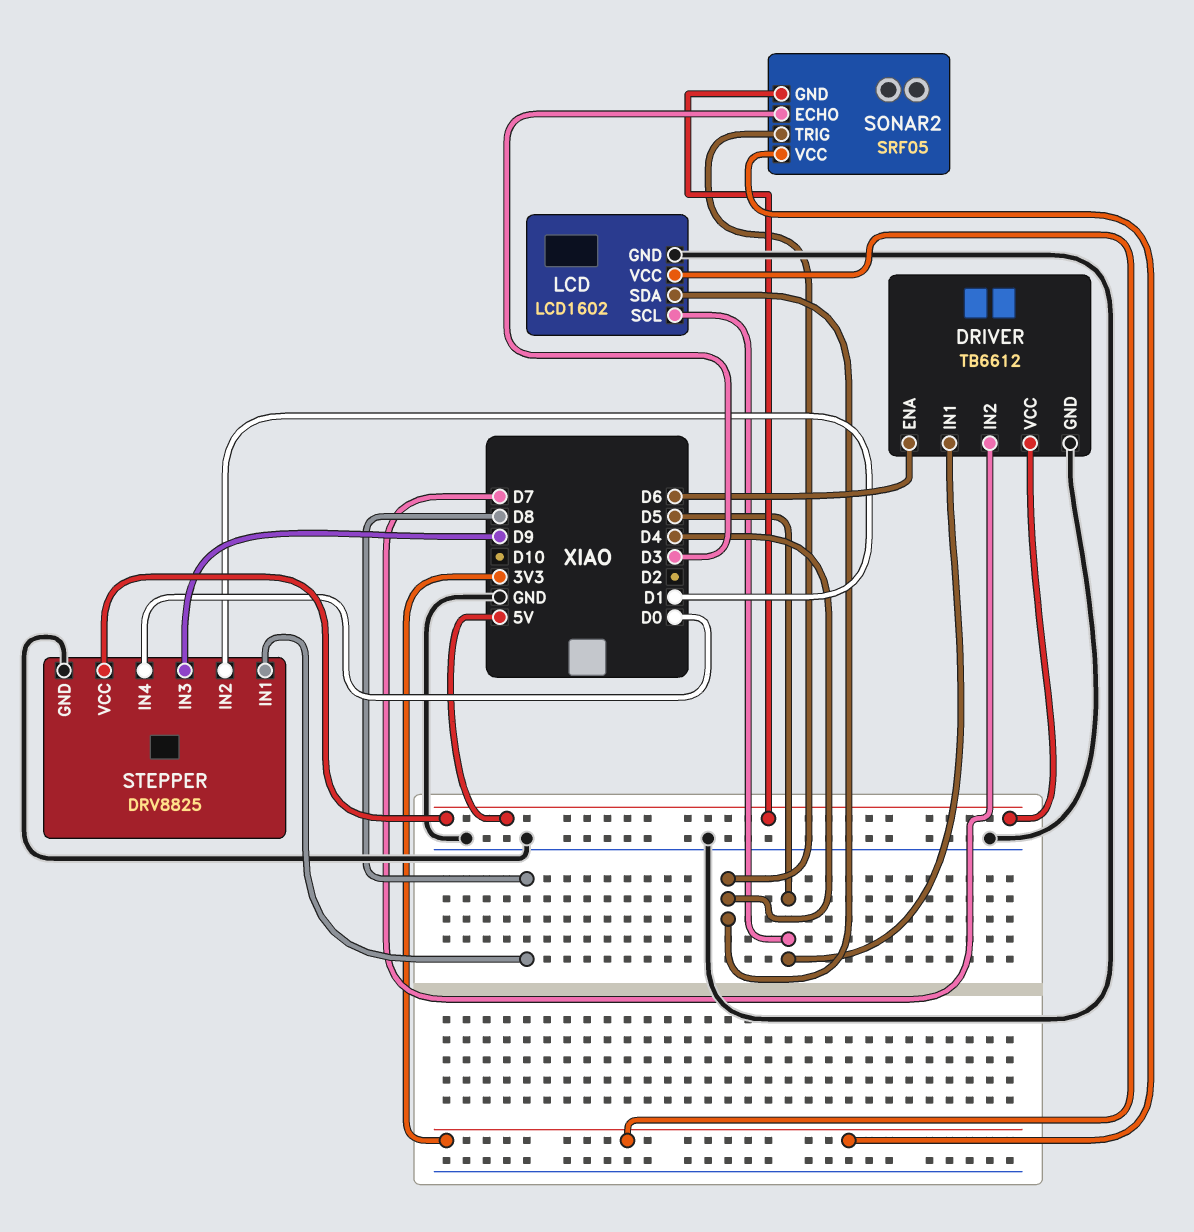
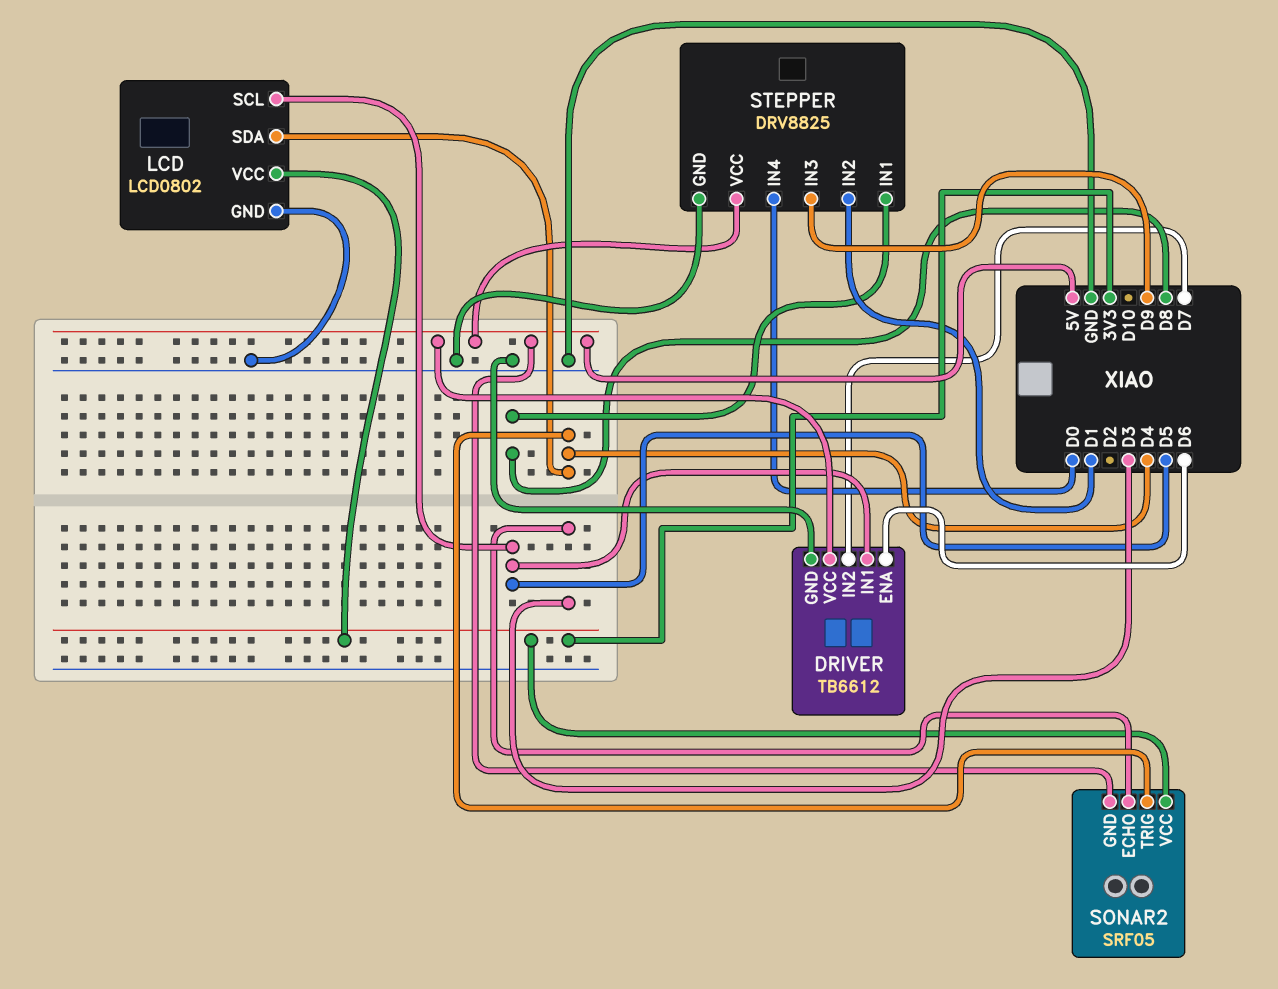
LCD: LCD1602 -> LCD0802

